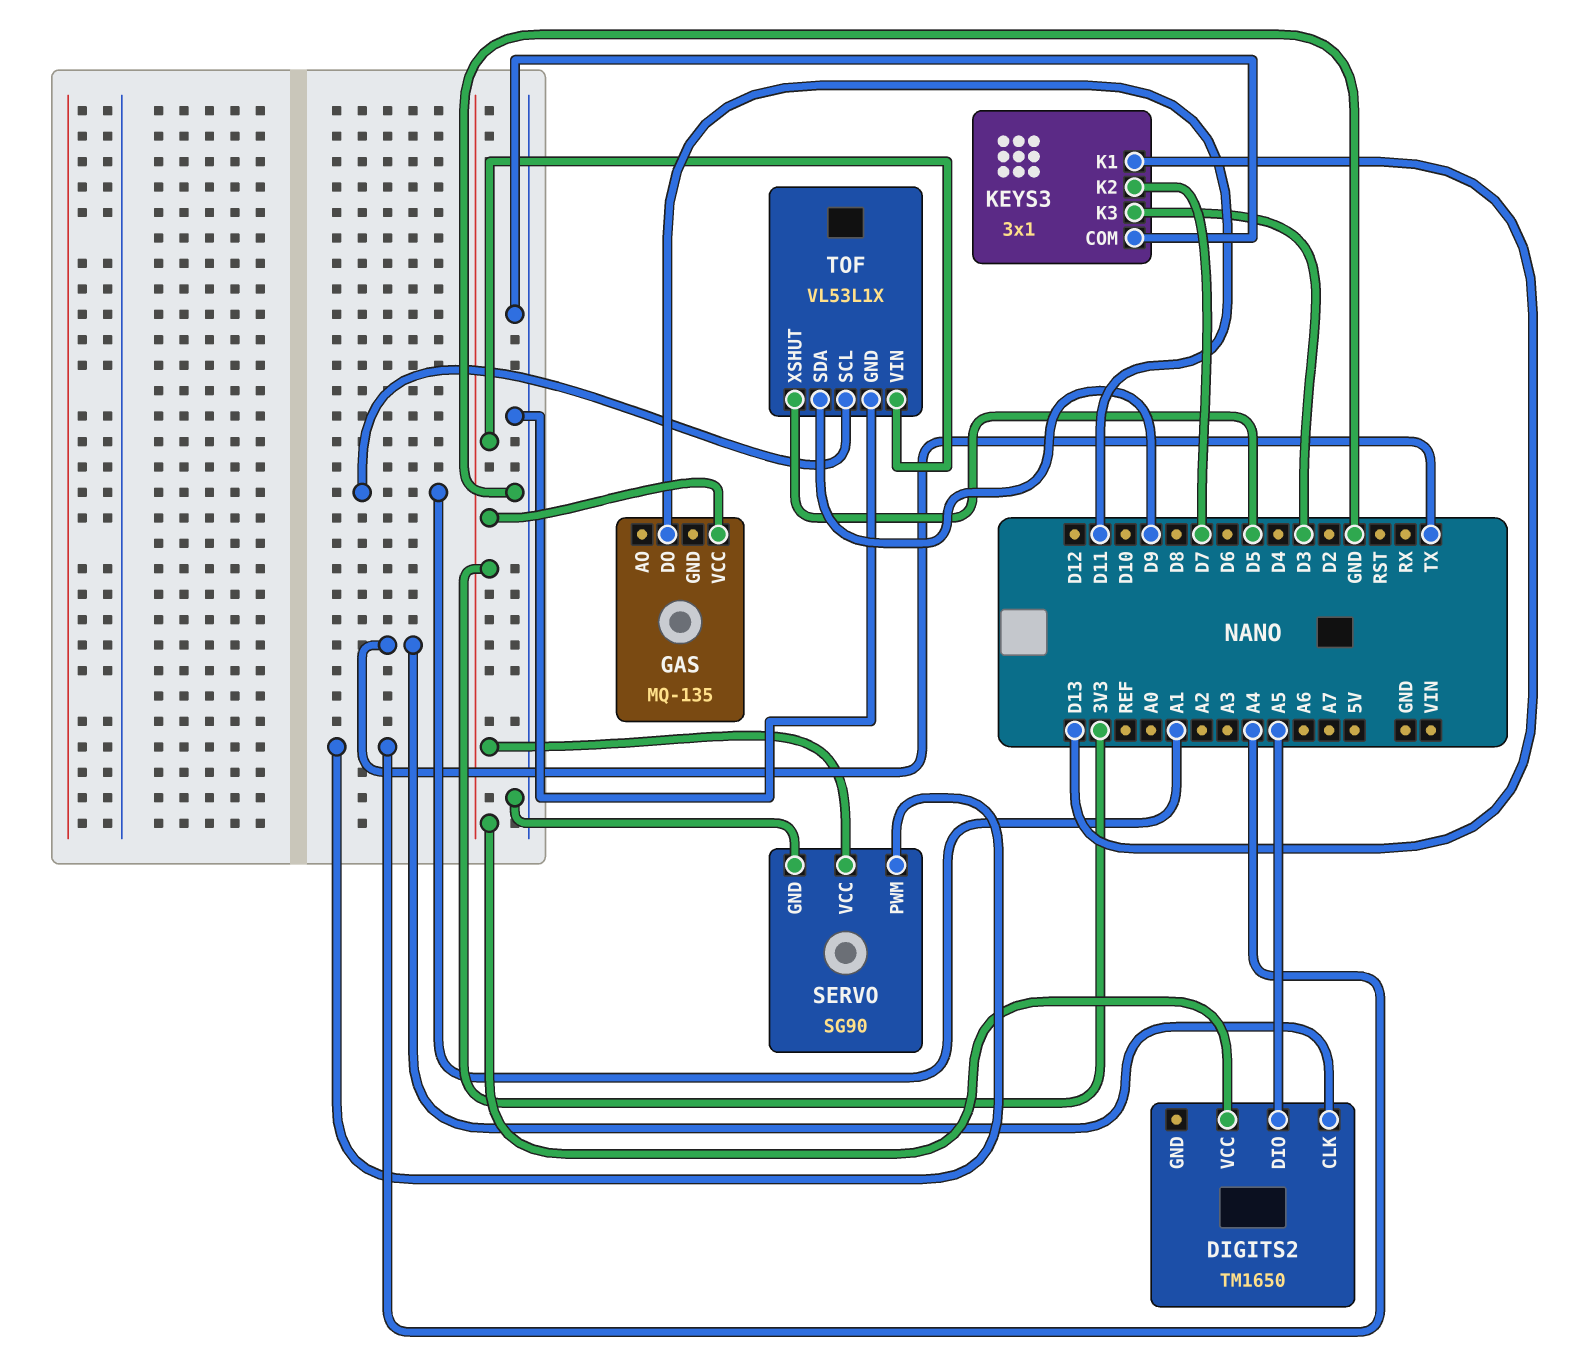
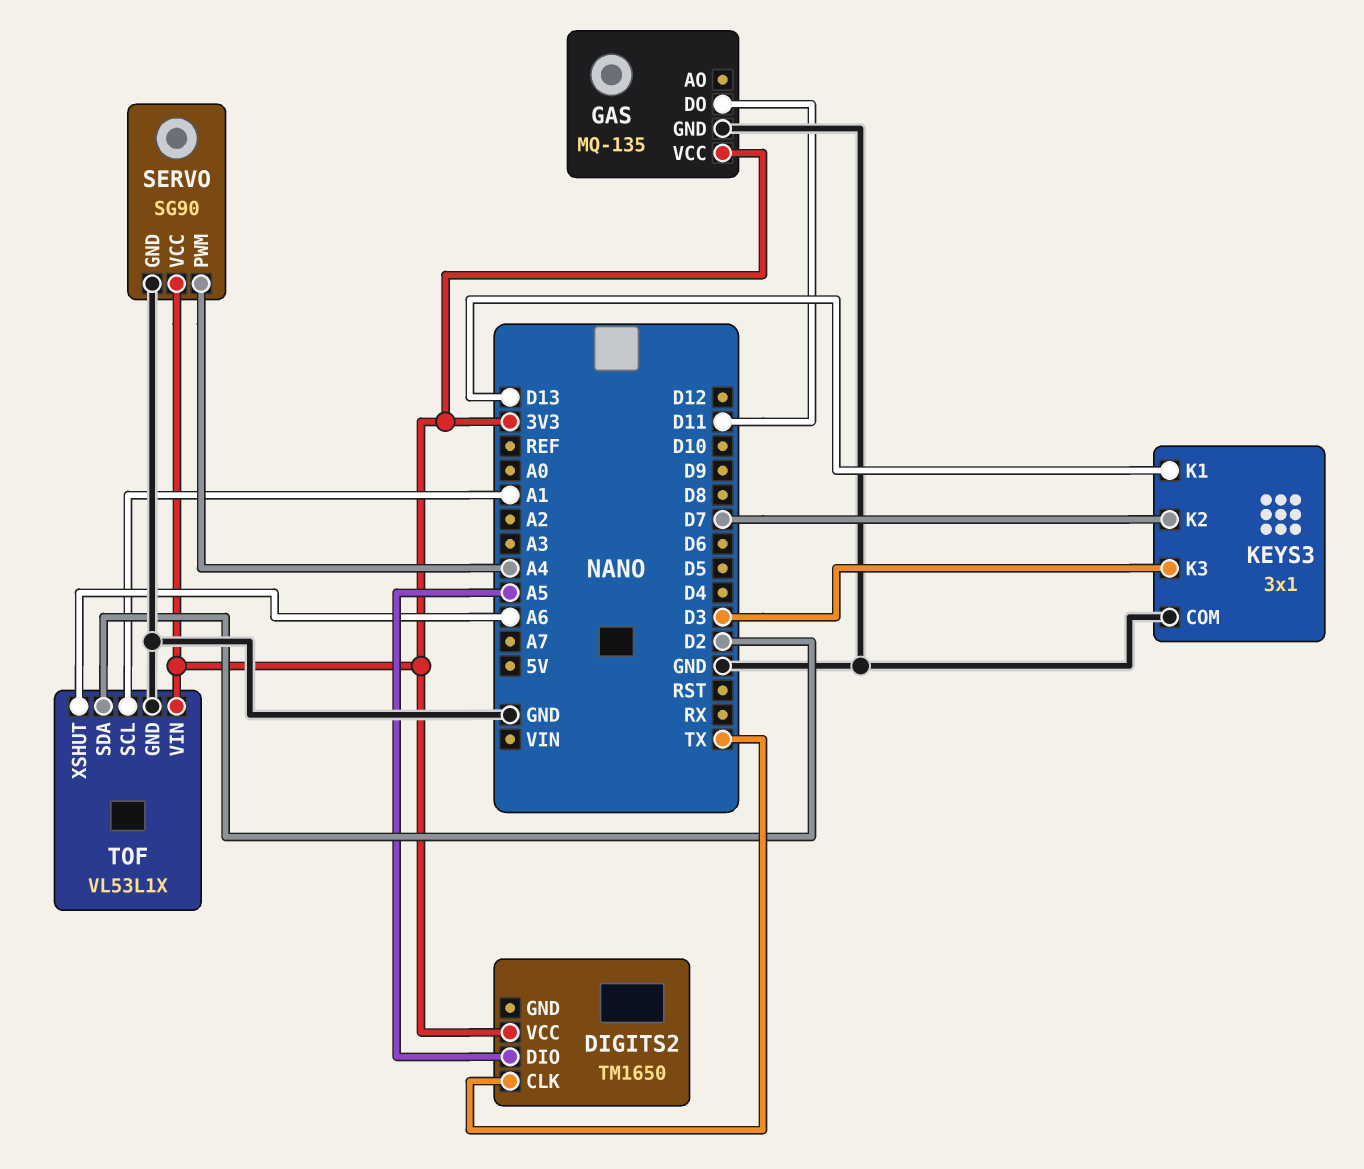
GAS pin GND: none -> GND
TOF pin SDA: D9 -> D2
TOF pin XSHUT: D5 -> A6

